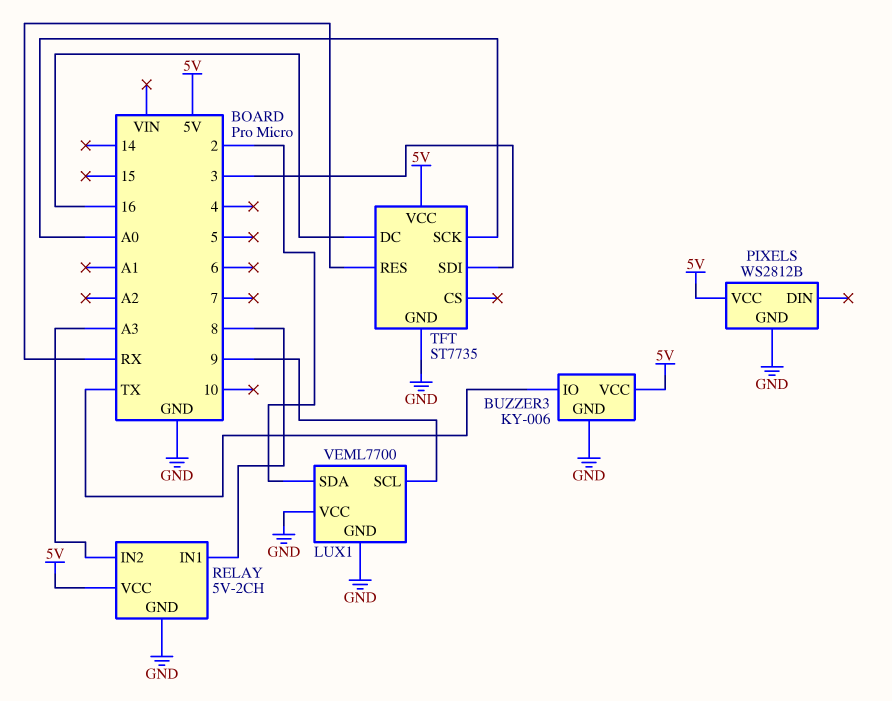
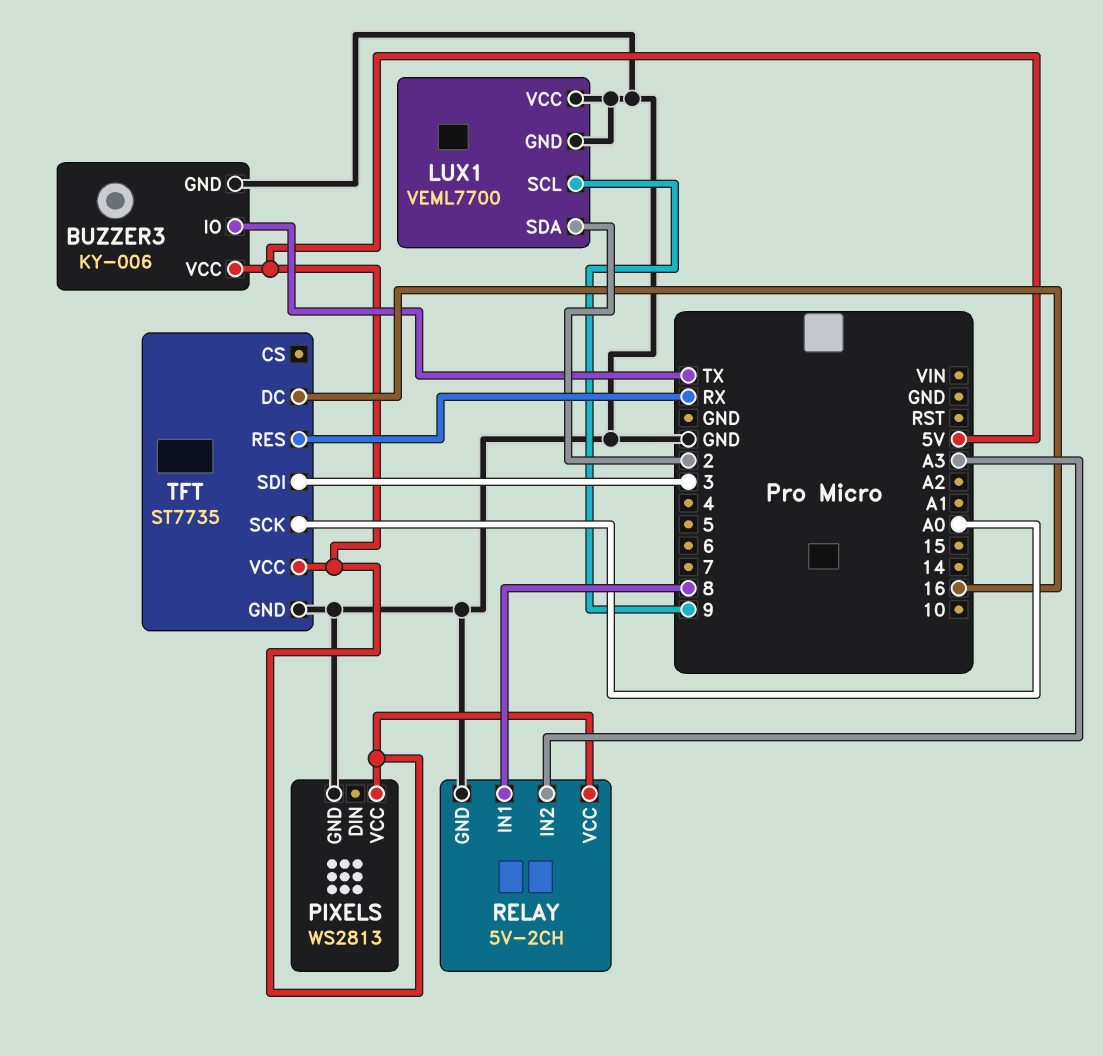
PIXELS: WS2812B -> WS2813

